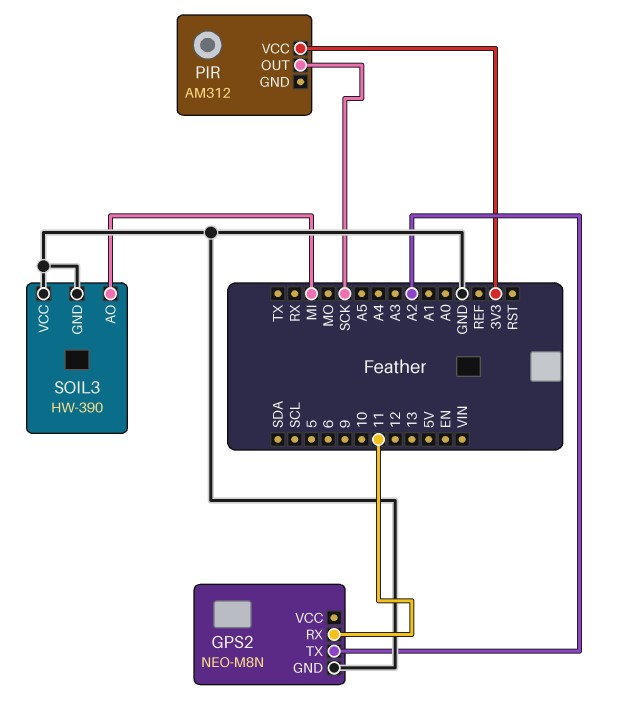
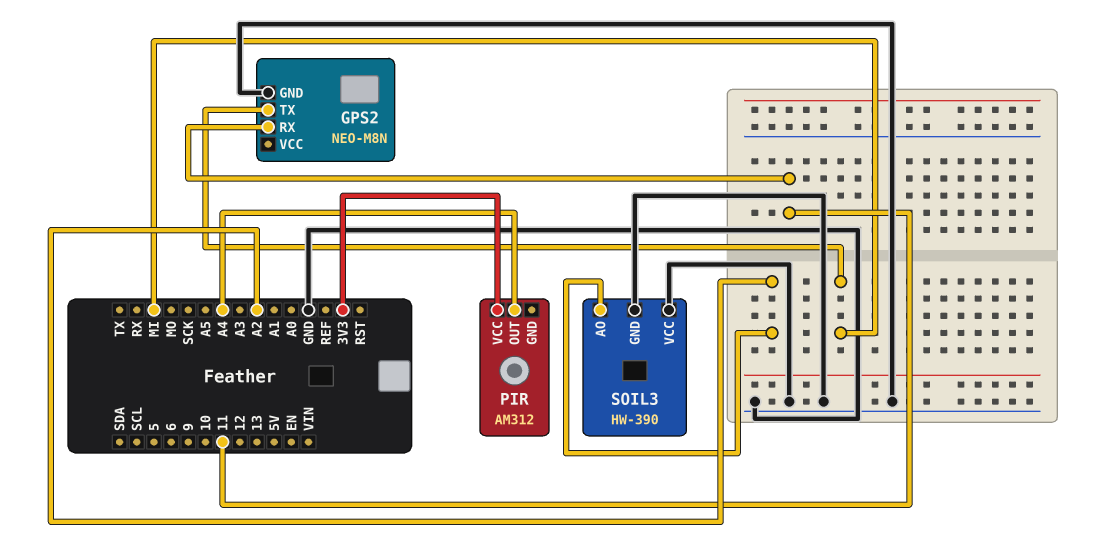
GPS2 pin TX: A2 -> MI
PIR pin OUT: SCK -> A4
SOIL3 pin AO: MI -> A2

